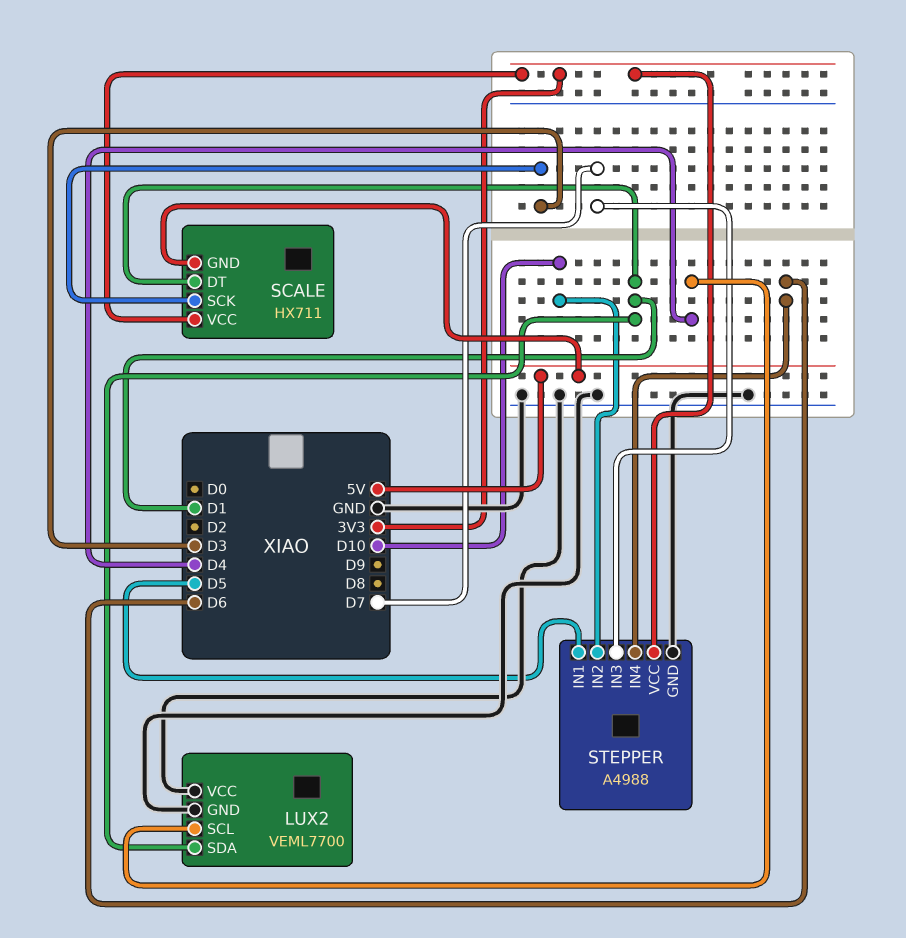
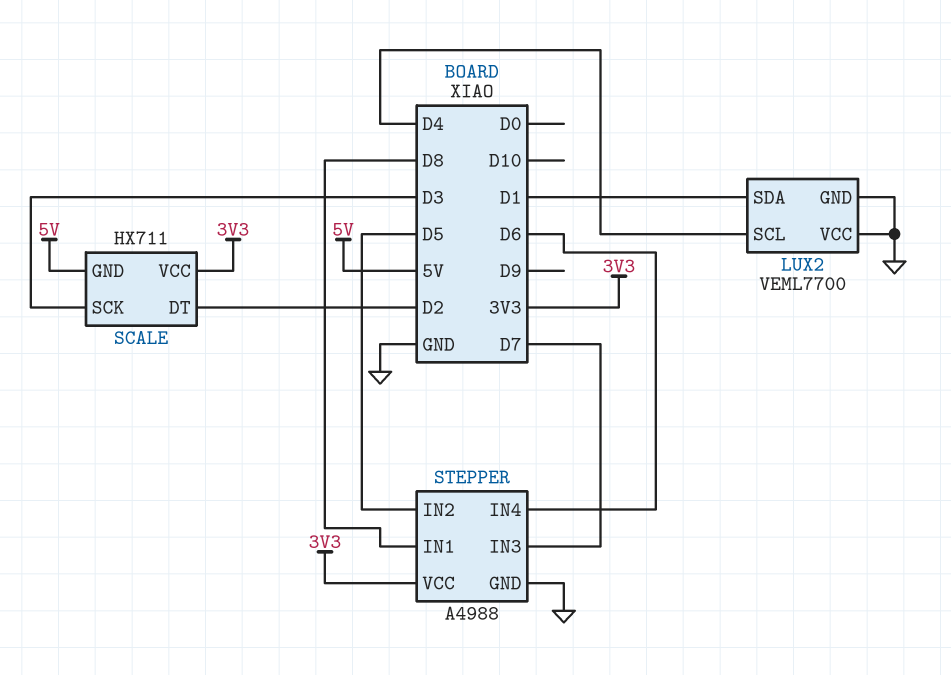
SCALE pin DT: D1 -> D2
STEPPER pin IN1: D5 -> D8
STEPPER pin IN2: D10 -> D5

